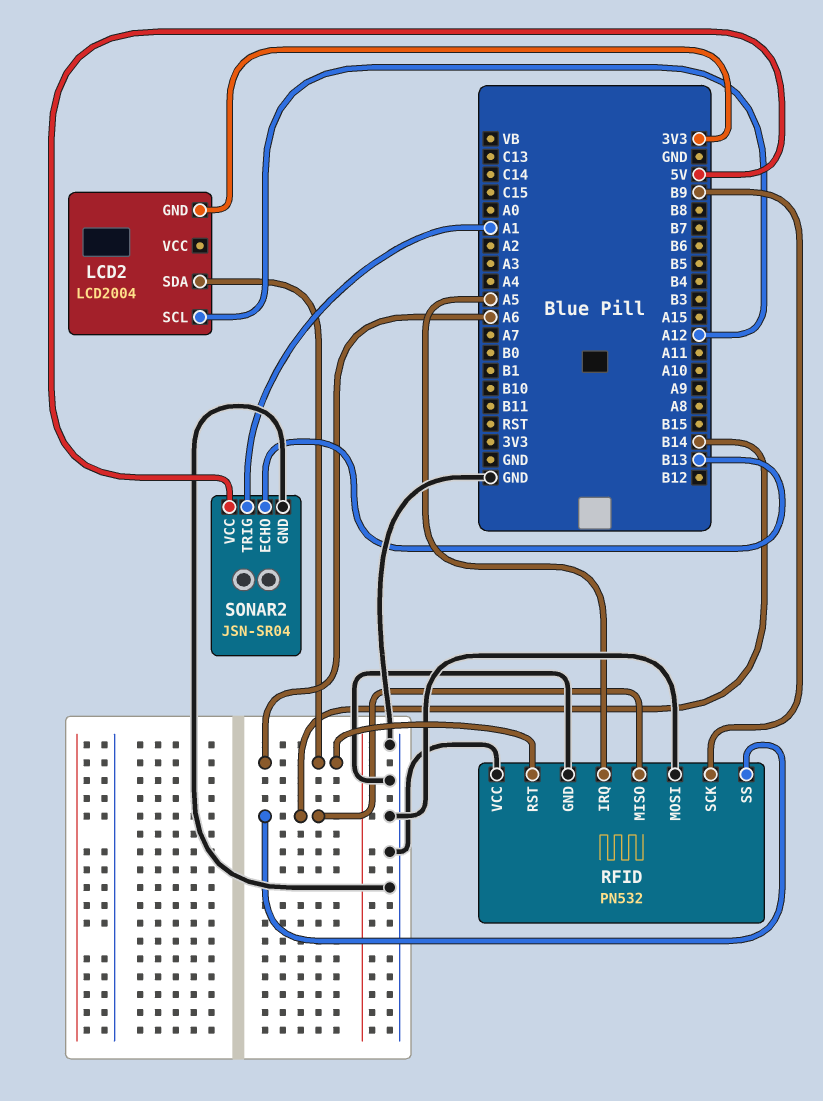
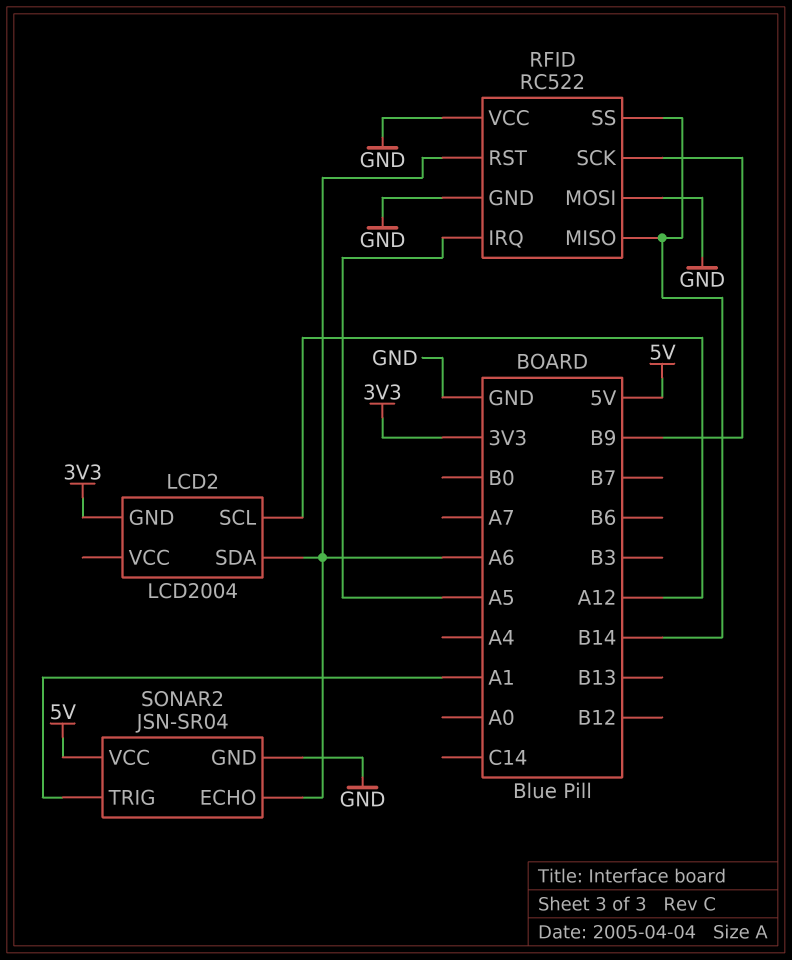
RFID: PN532 -> RC522
SONAR2 pin ECHO: B13 -> A6

